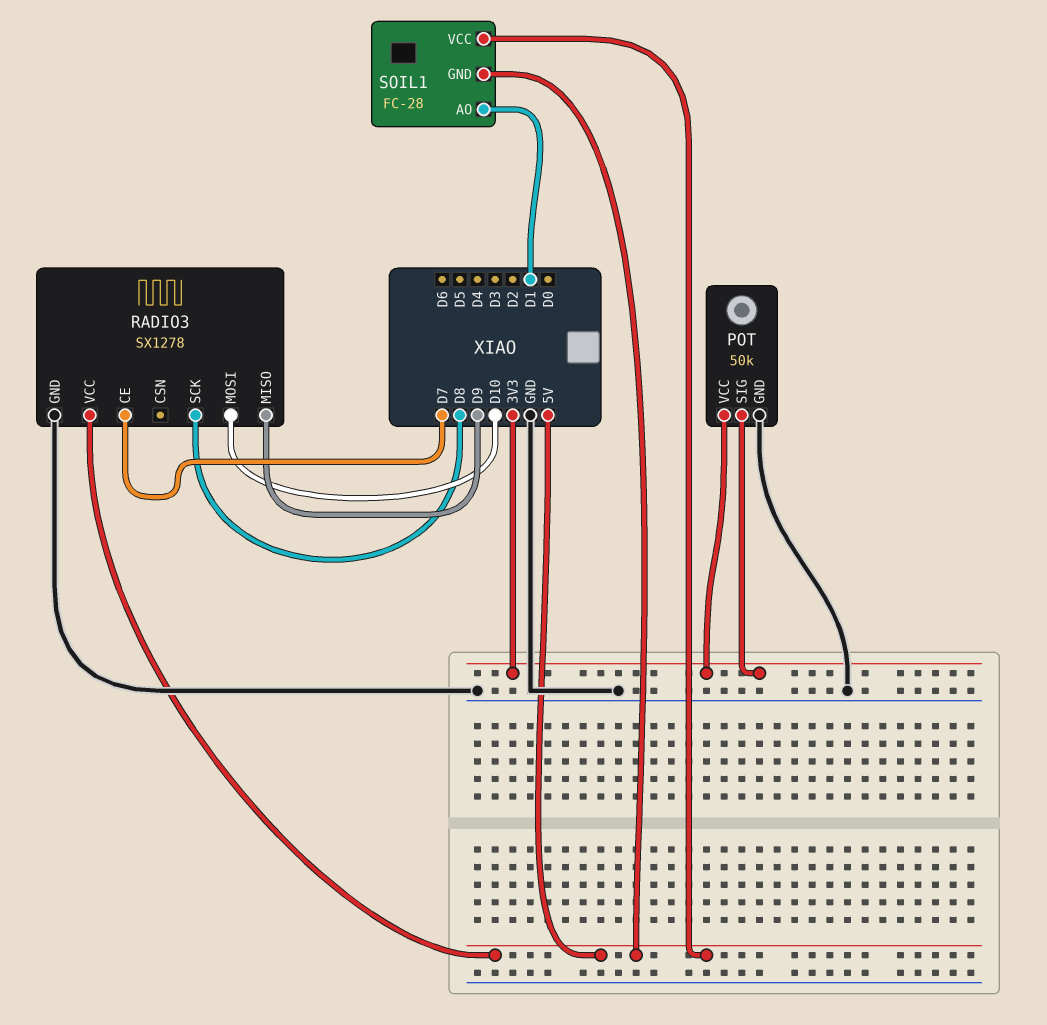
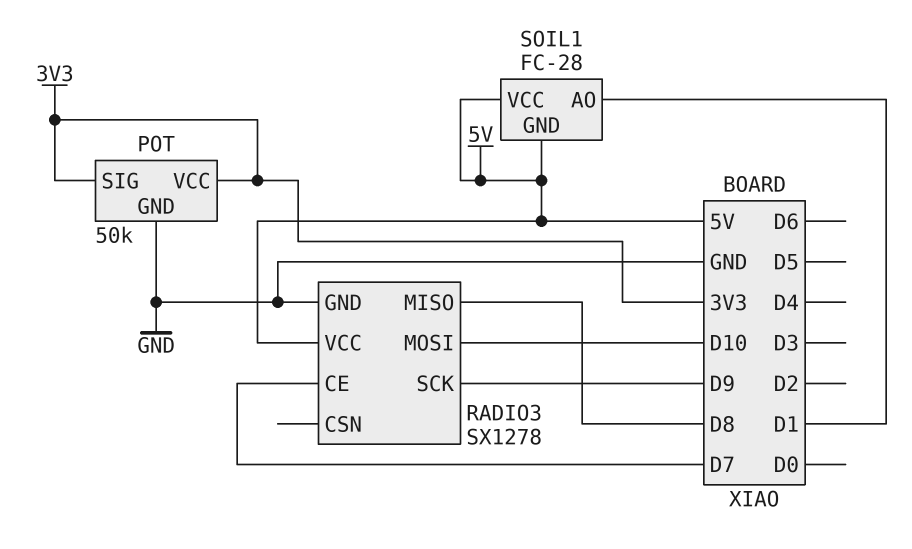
RADIO3 pin MISO: D9 -> D8
RADIO3 pin SCK: D8 -> D9

